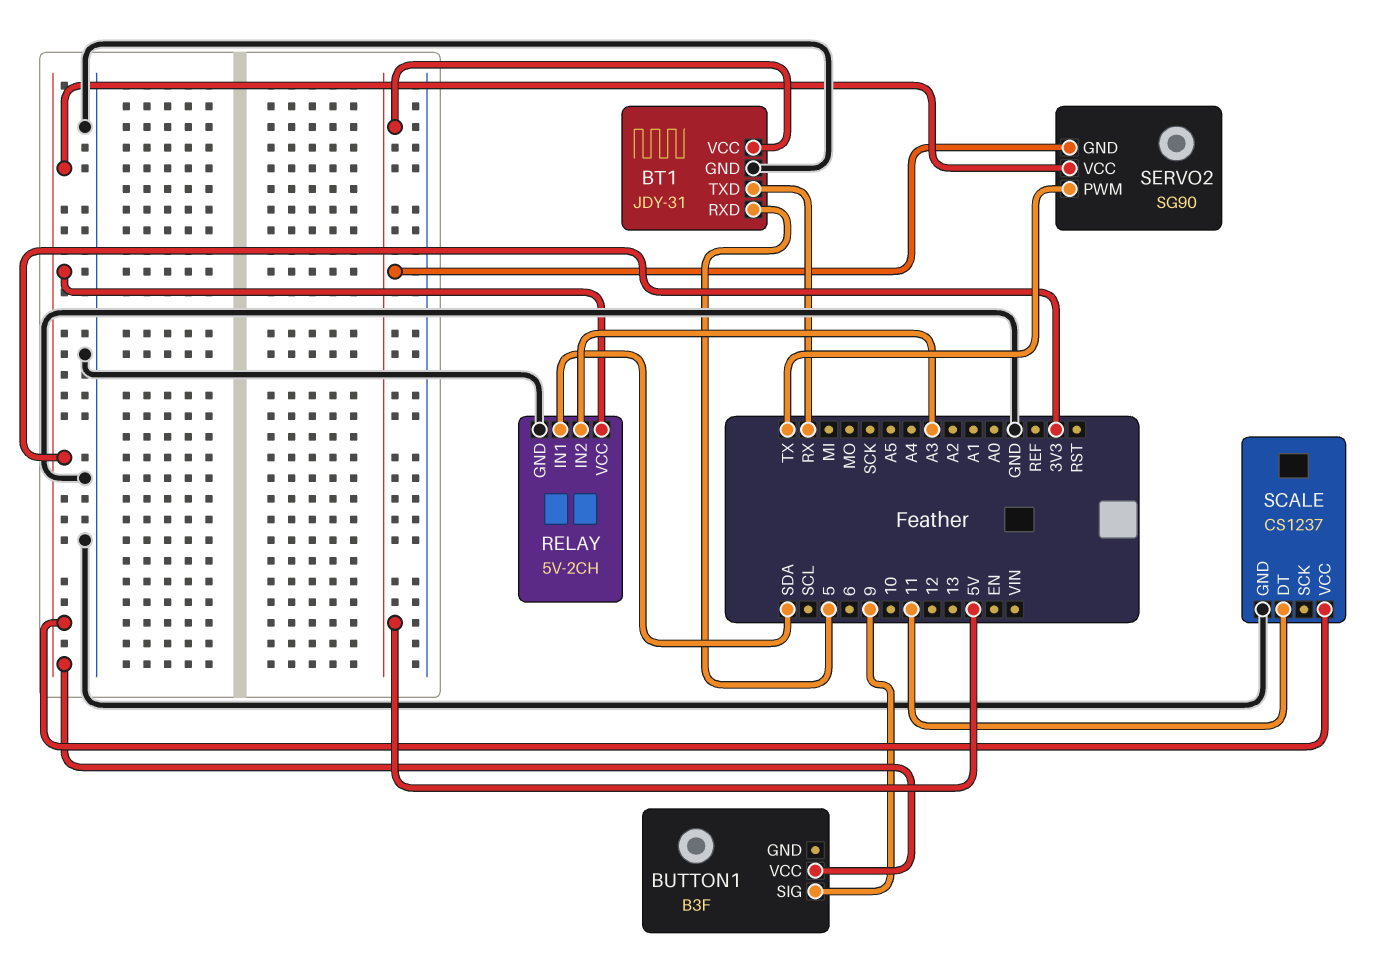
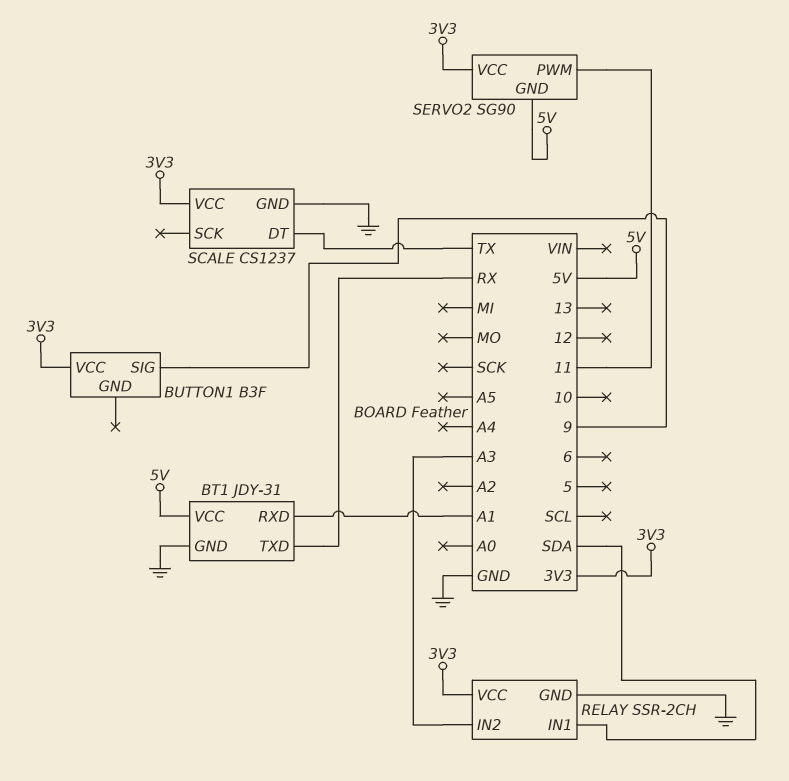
BT1 pin RXD: 5 -> A1
RELAY: 5V-2CH -> SSR-2CH
SCALE pin DT: 11 -> TX
SERVO2 pin PWM: TX -> 11

